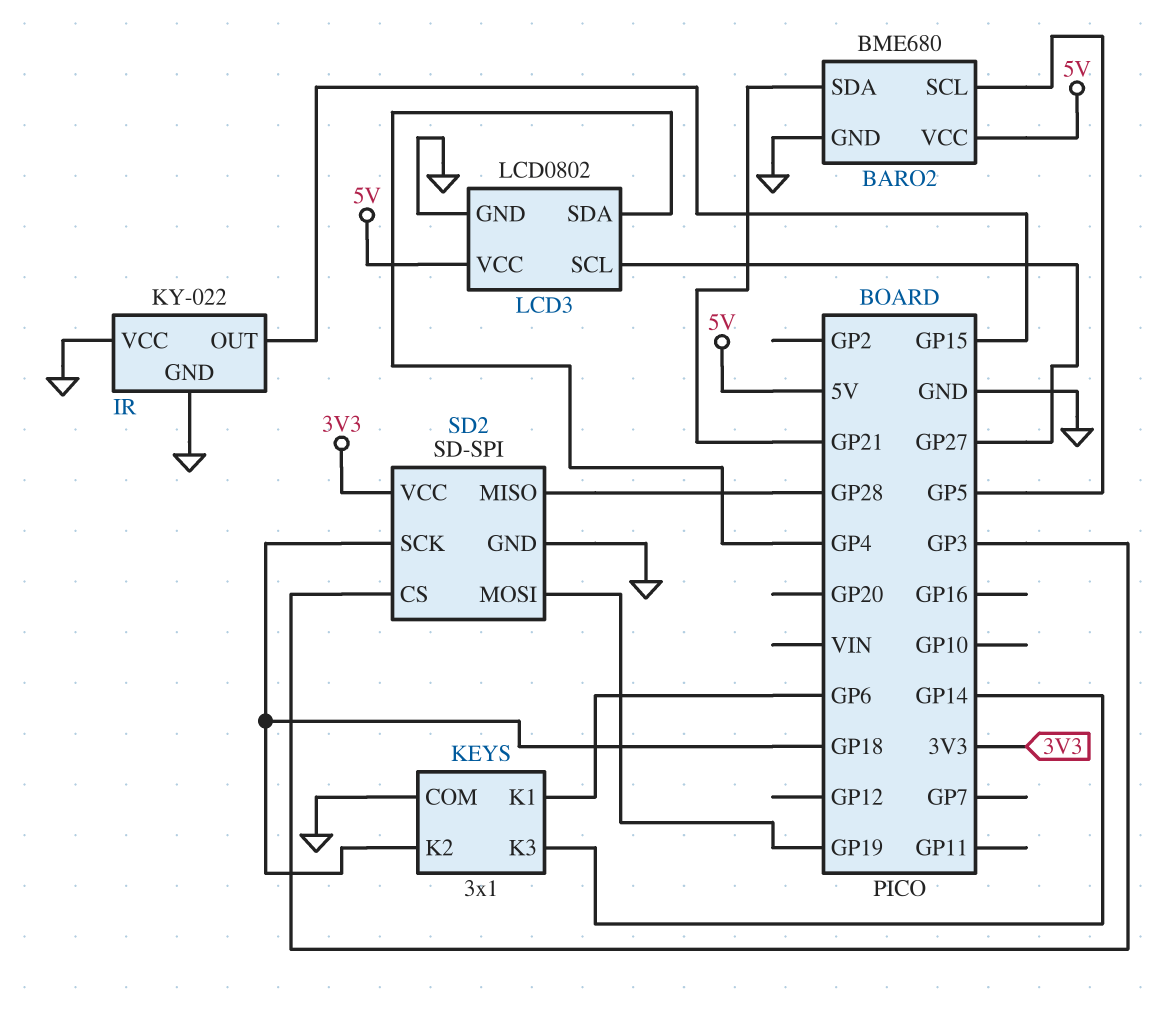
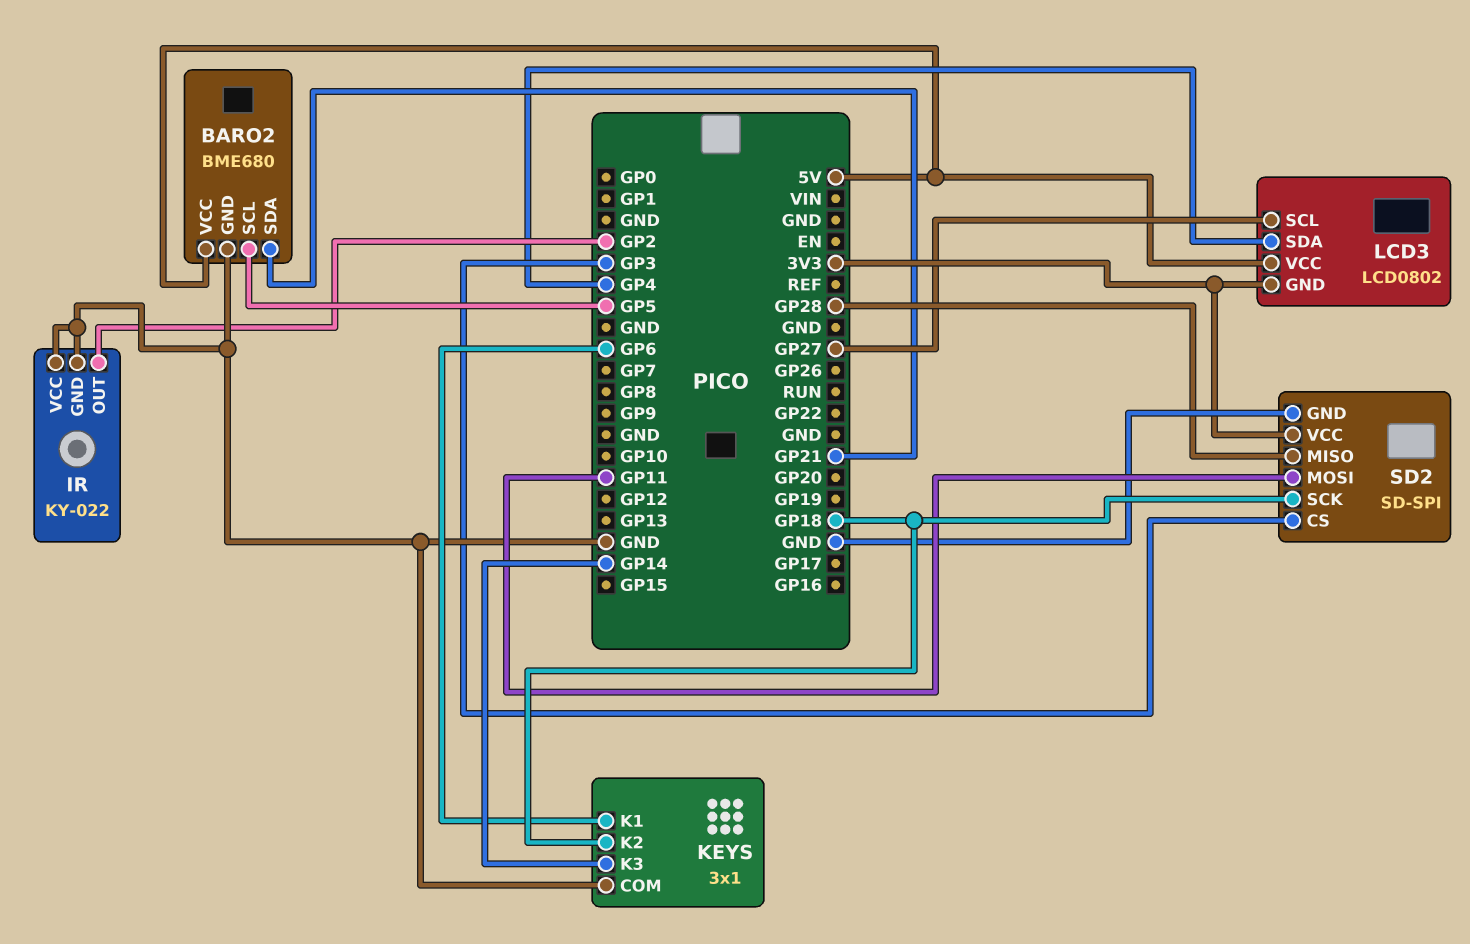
IR pin OUT: GP15 -> GP2
LCD3 pin GND: GND -> 3V3
SD2 pin MOSI: GP19 -> GP11

